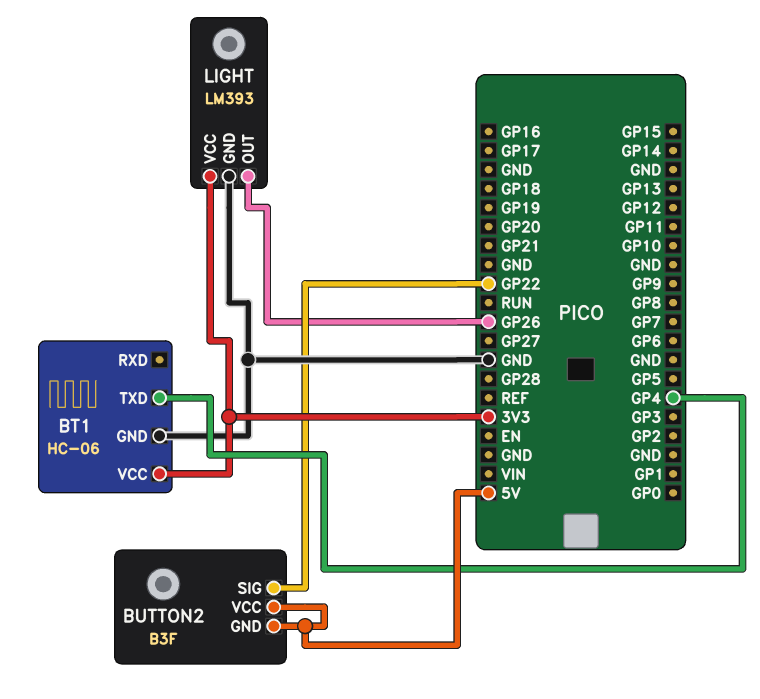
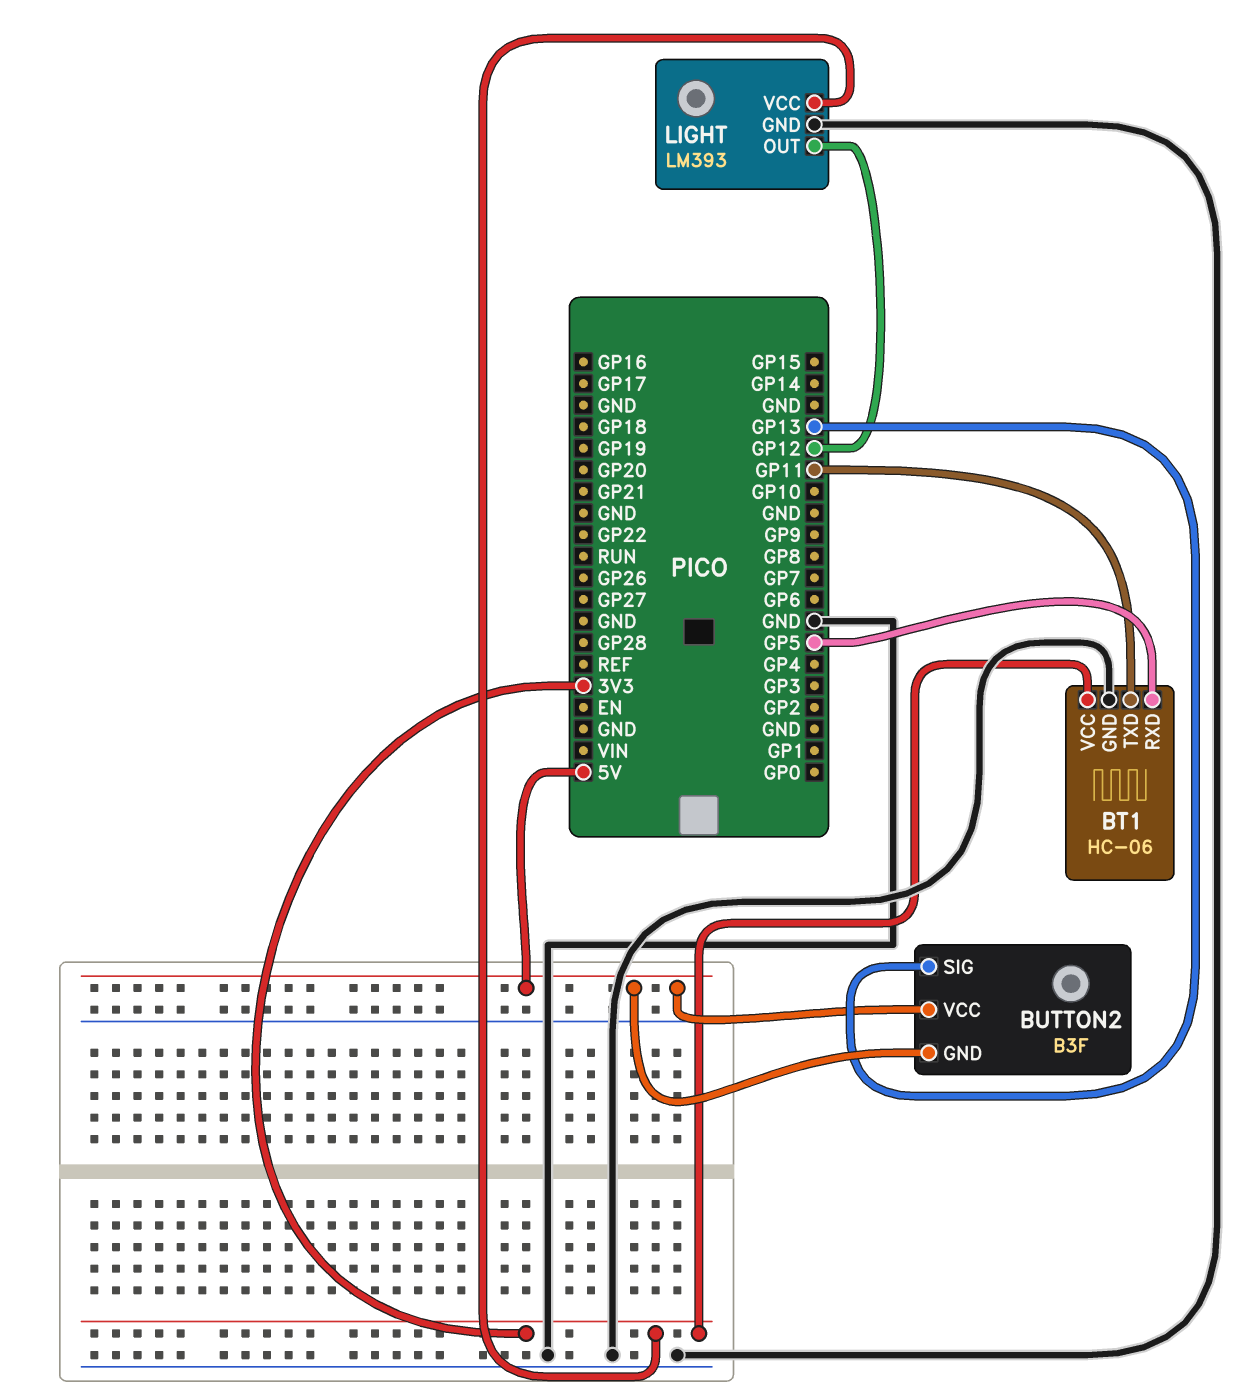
BT1 pin RXD: none -> GP5
BT1 pin TXD: GP4 -> GP11
BUTTON2 pin SIG: GP22 -> GP13
LIGHT pin OUT: GP26 -> GP12

